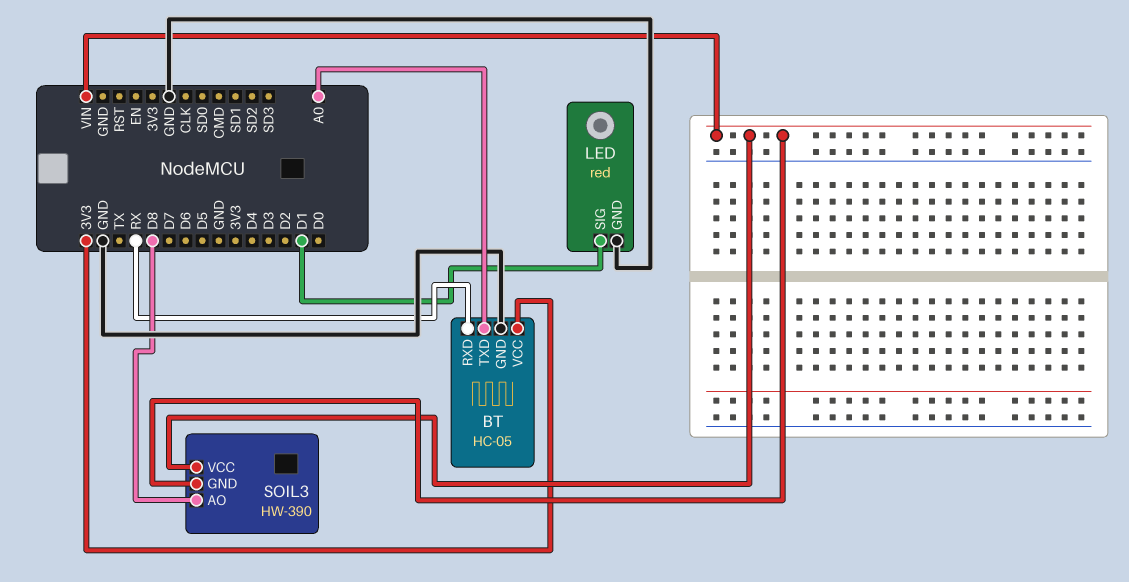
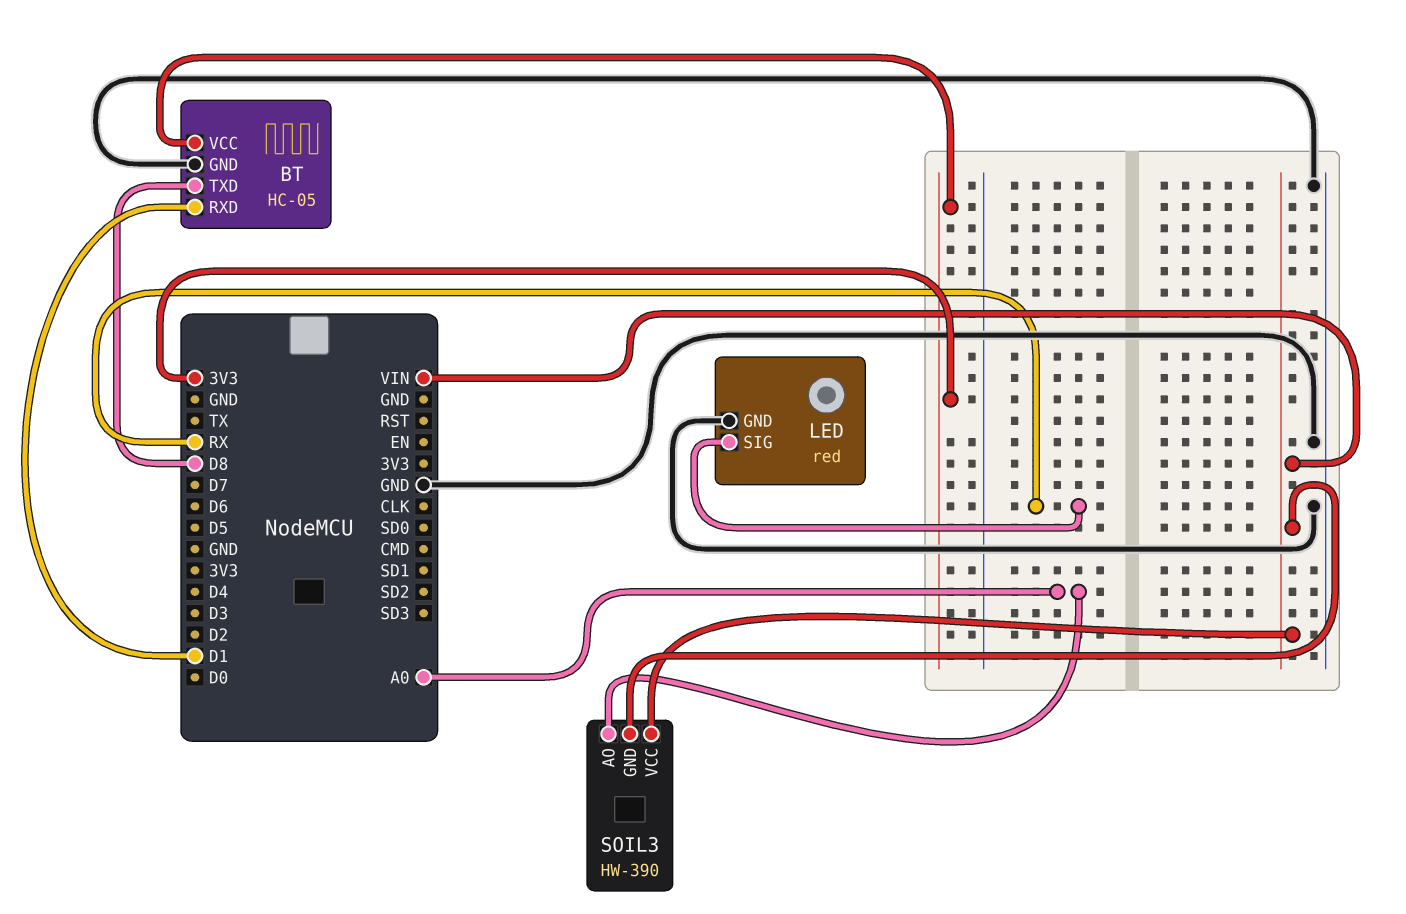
BT pin RXD: RX -> D1
BT pin TXD: A0 -> D8
LED pin SIG: D1 -> RX
SOIL3 pin AO: D8 -> A0

